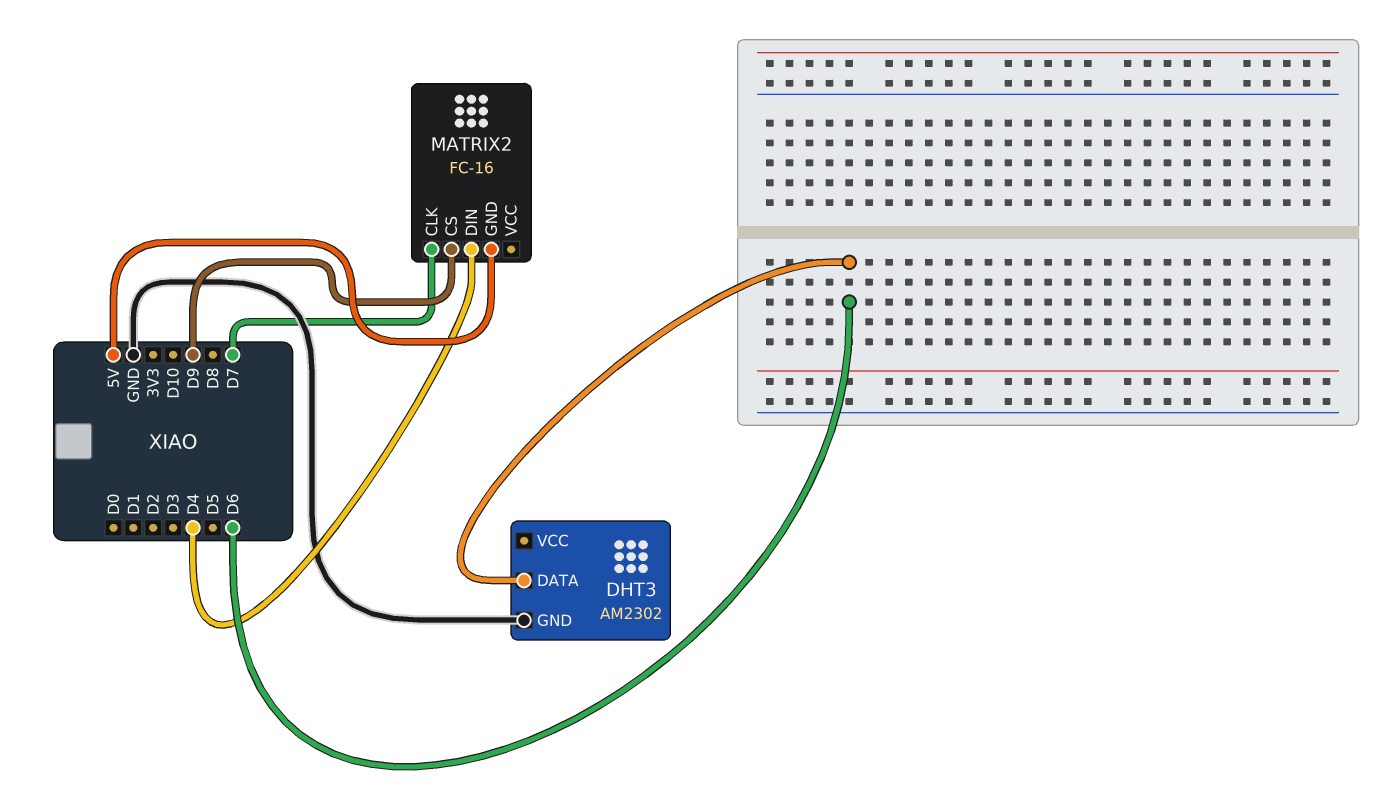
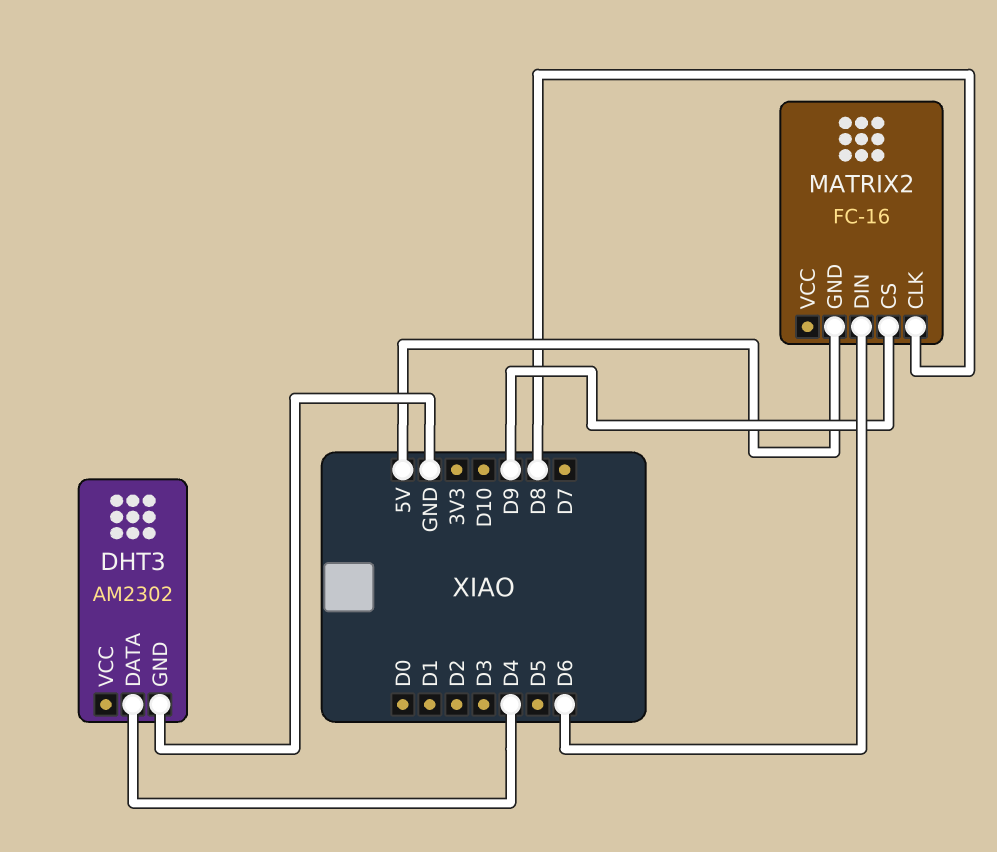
DHT3 pin DATA: D6 -> D4
MATRIX2 pin CLK: D7 -> D8
MATRIX2 pin DIN: D4 -> D6

